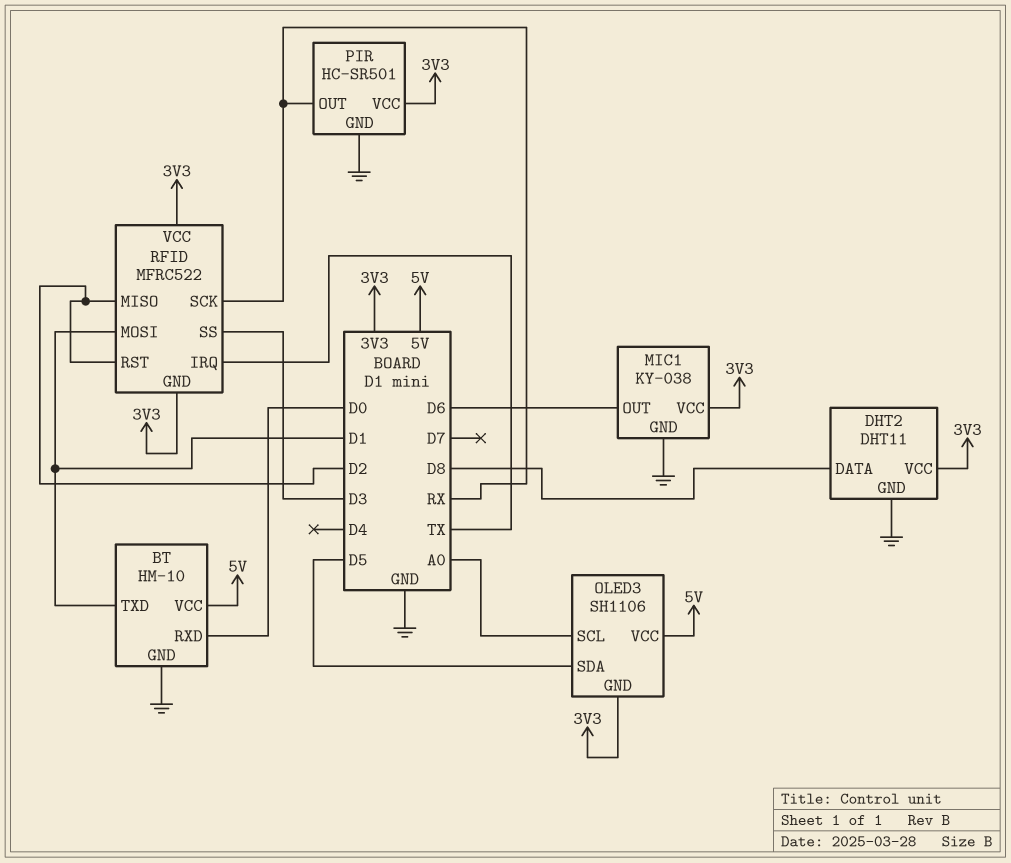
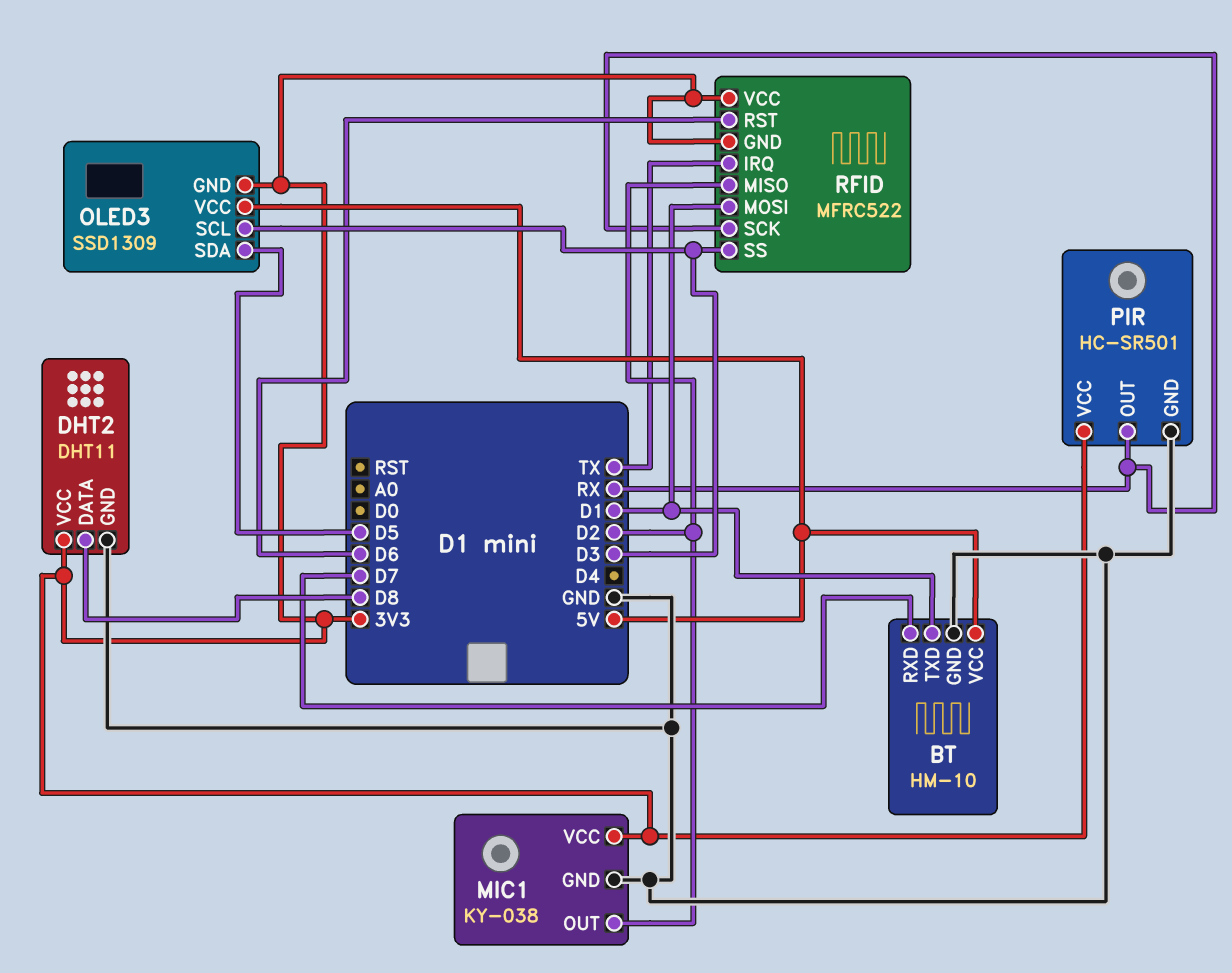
BT pin RXD: D0 -> D7
MIC1 pin OUT: D6 -> D2
OLED3: SH1106 -> SSD1309
OLED3 pin SCL: A0 -> D3
RFID pin RST: D2 -> D6

